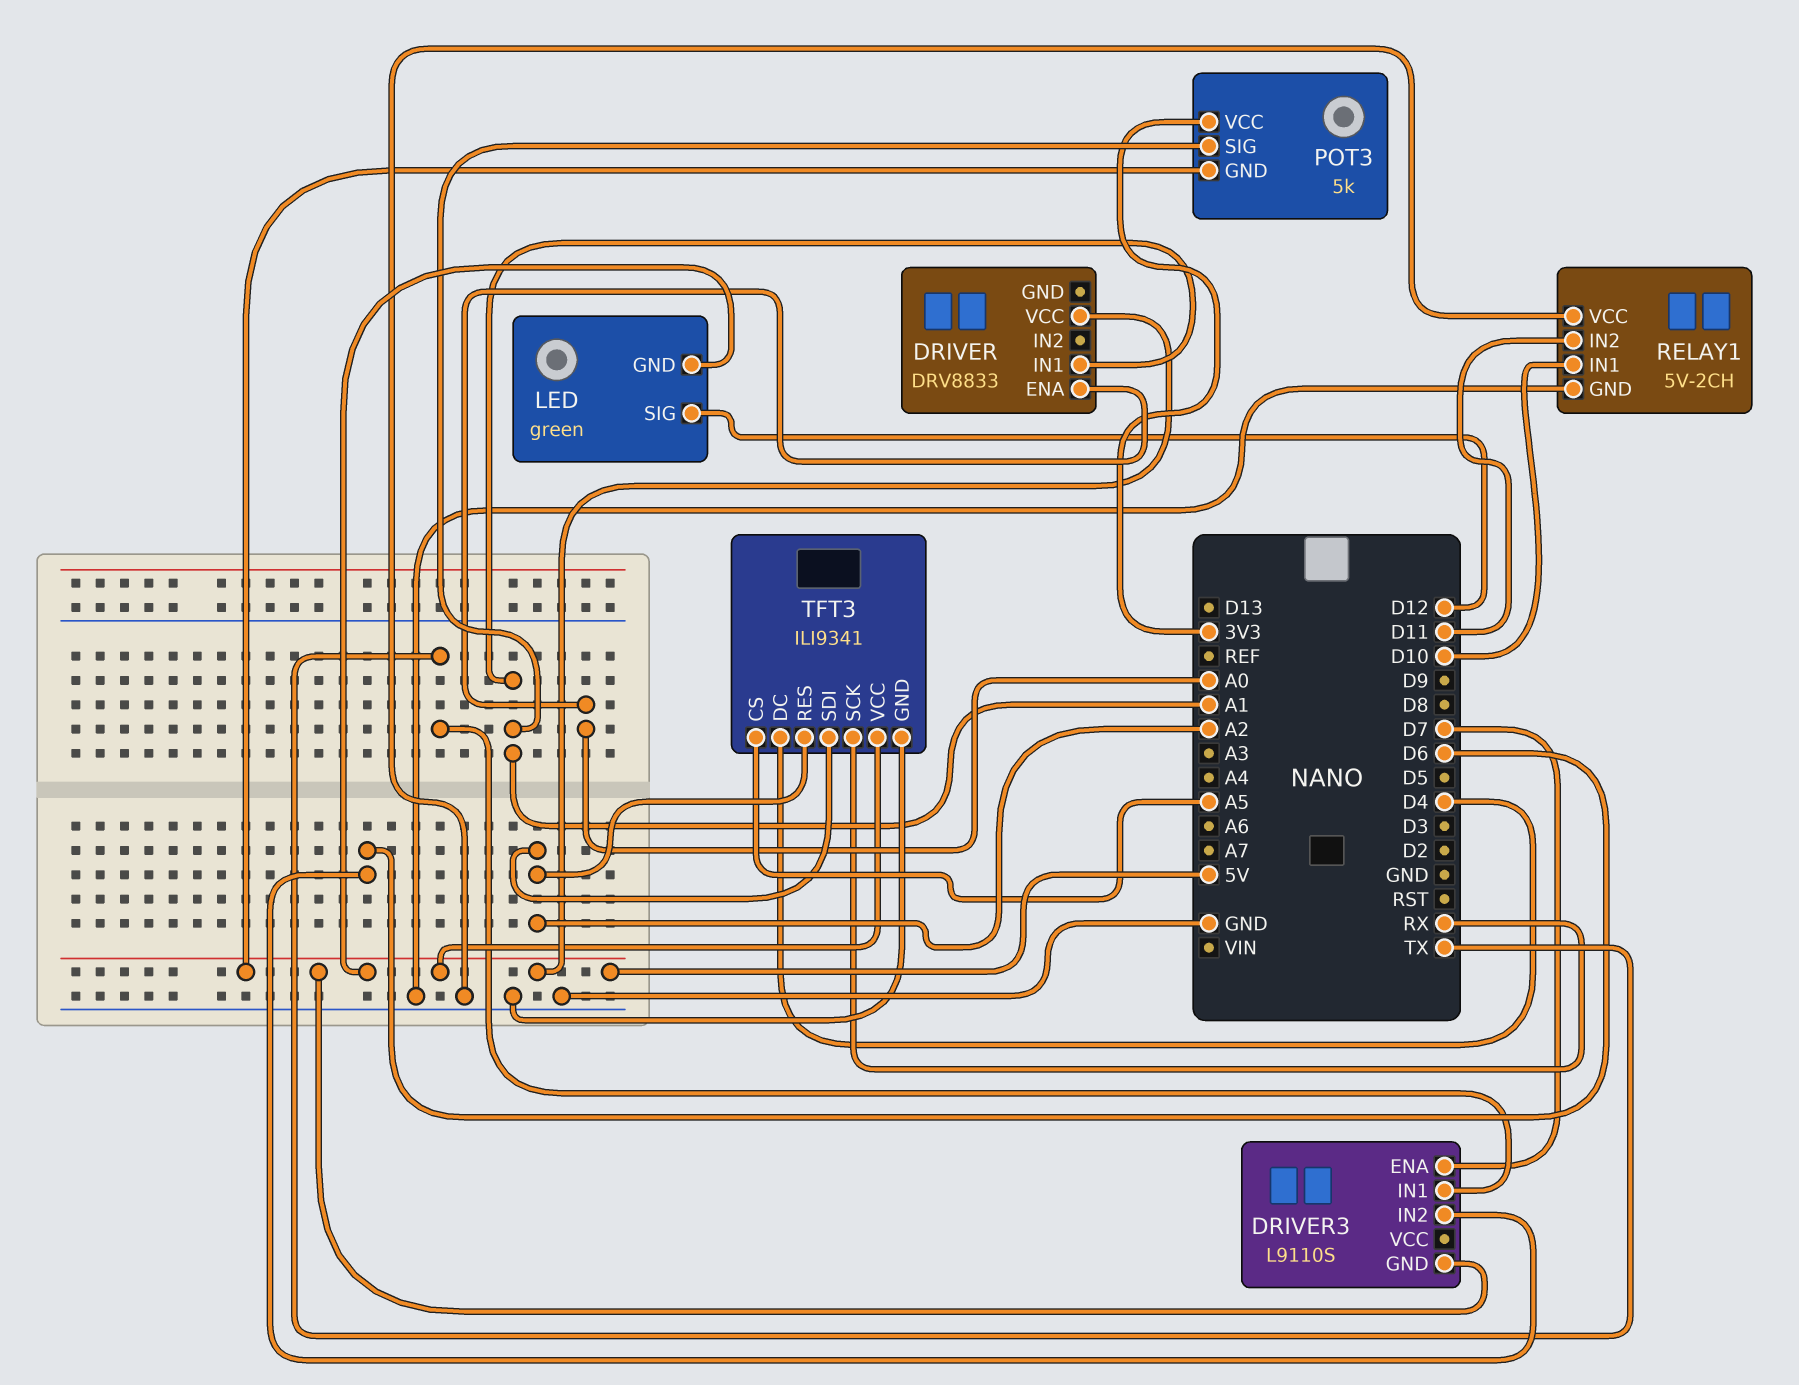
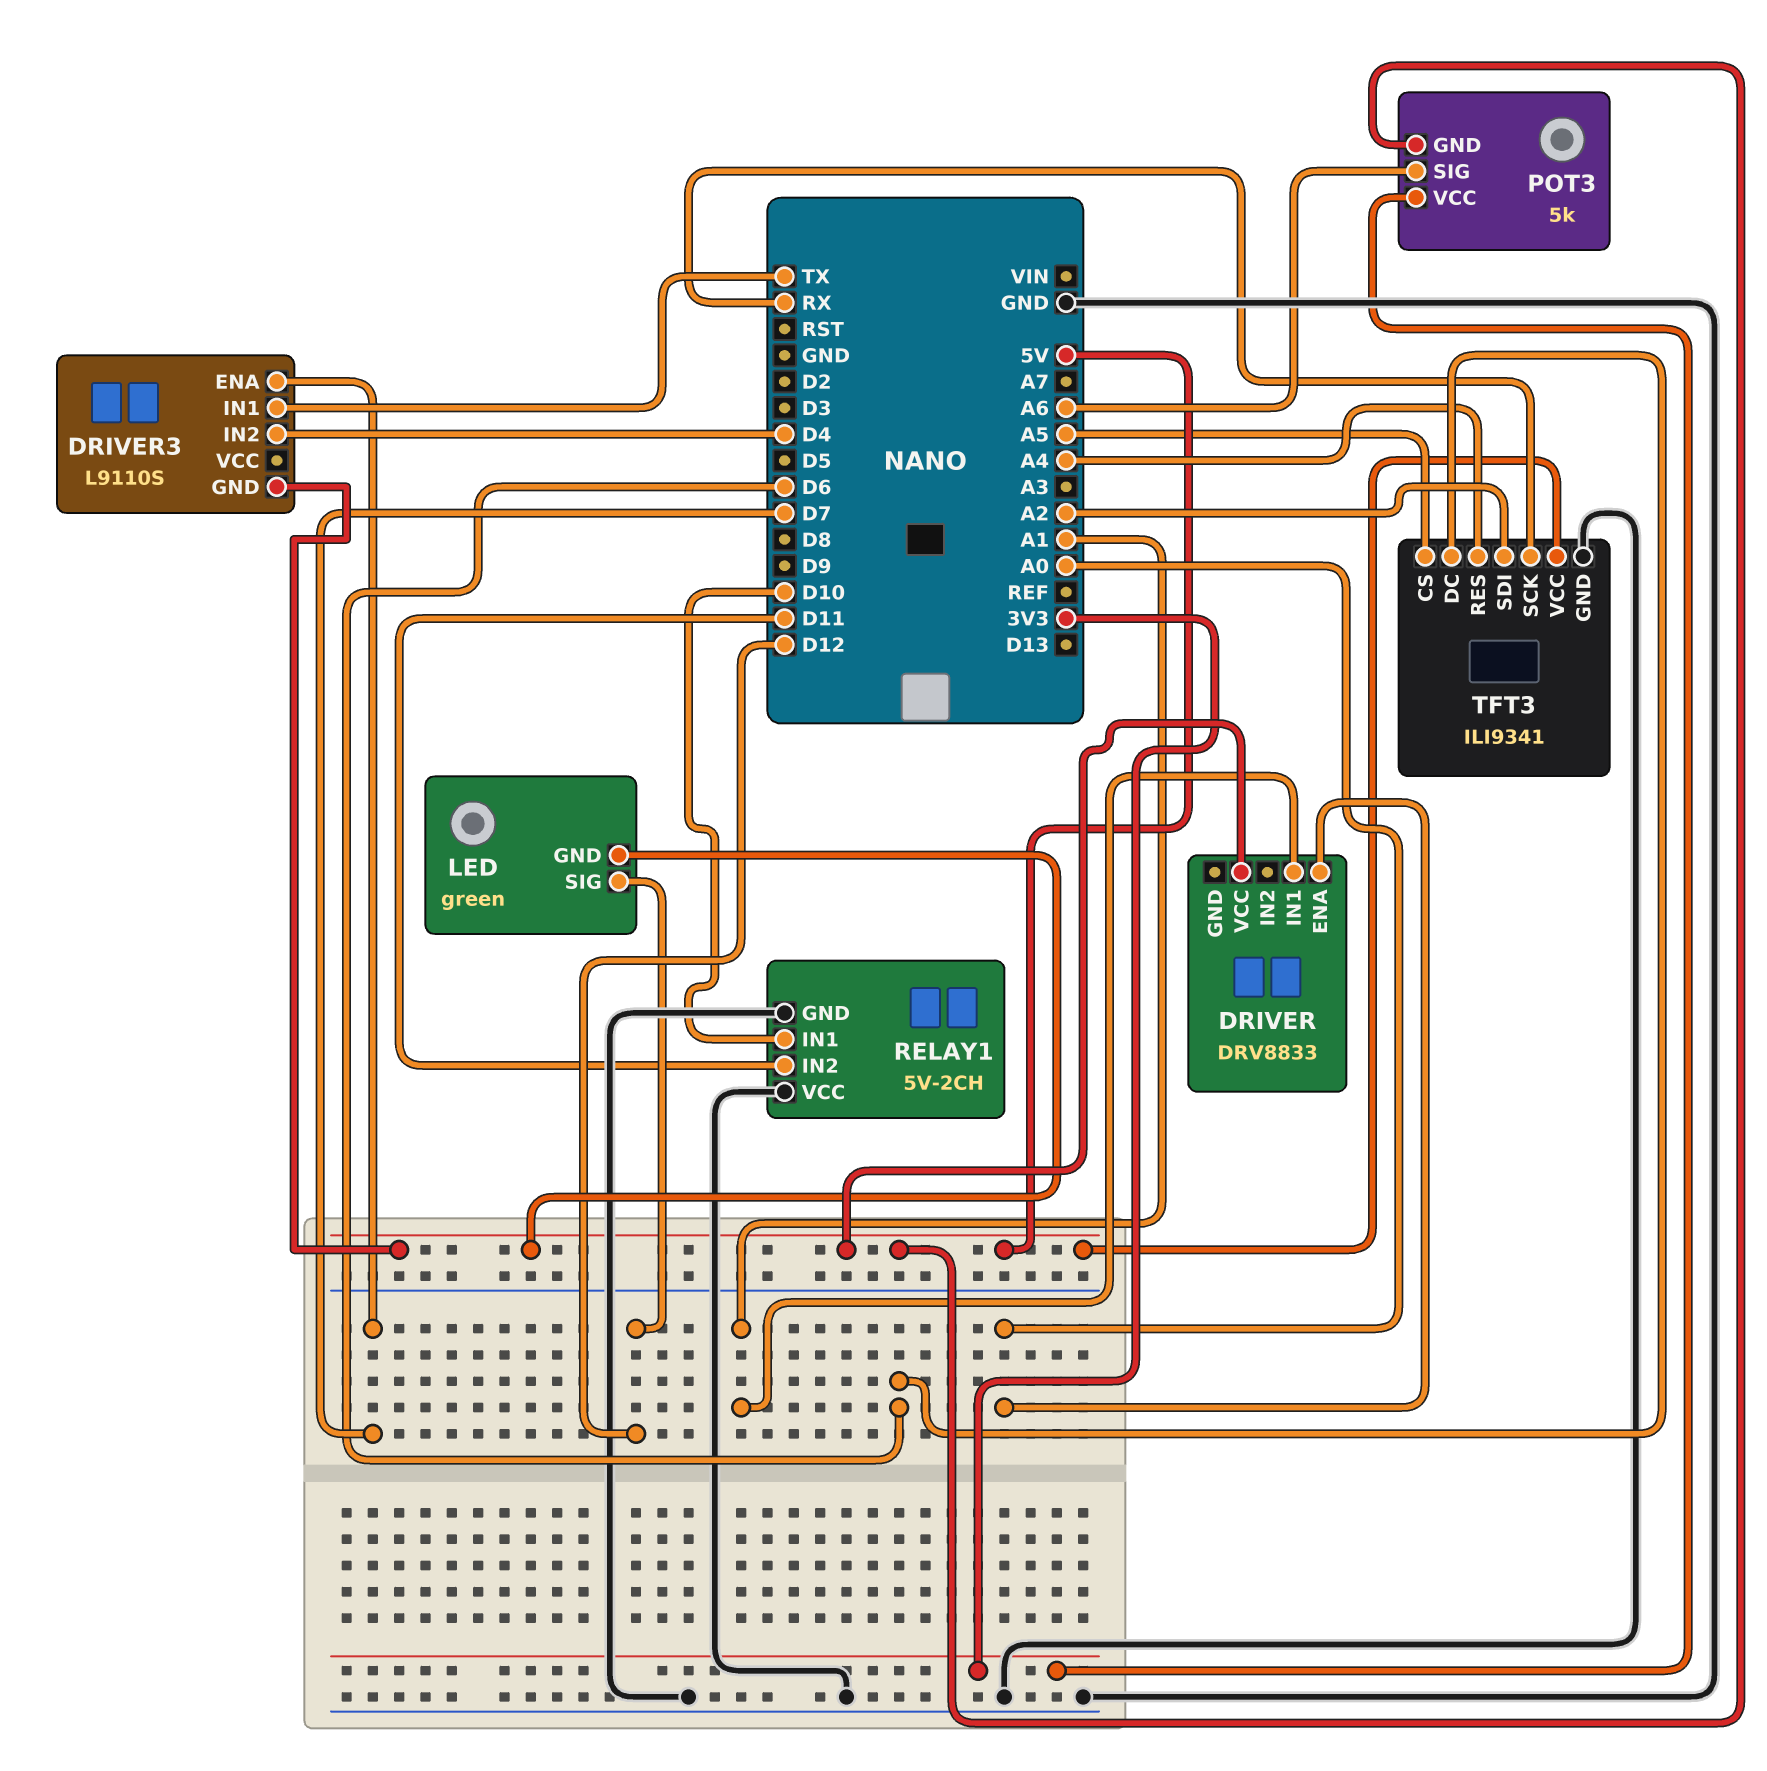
DRIVER3 pin IN2: D6 -> D4
POT3 pin SIG: A1 -> A6
TFT3 pin DC: D4 -> D6
TFT3 pin RES: A2 -> A4

